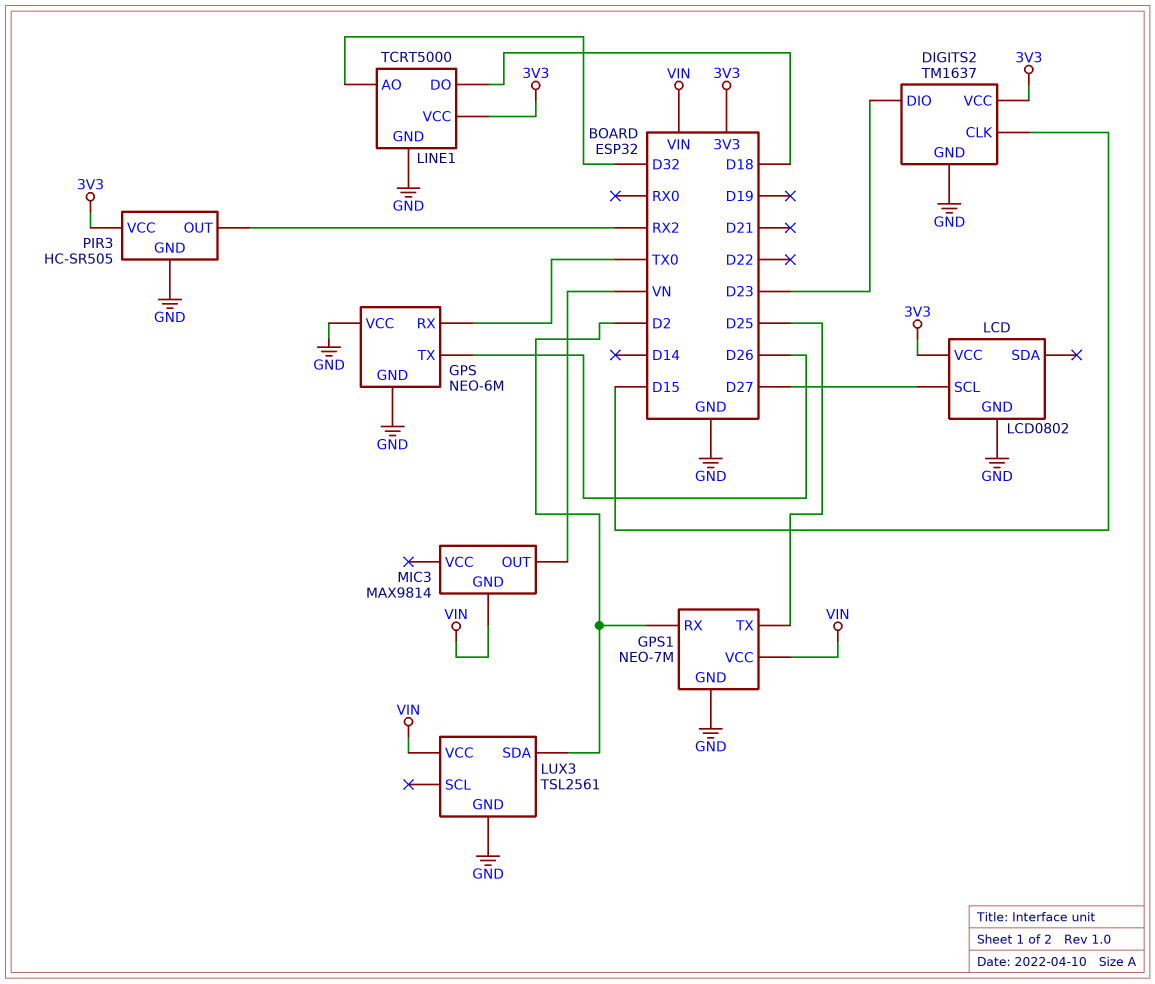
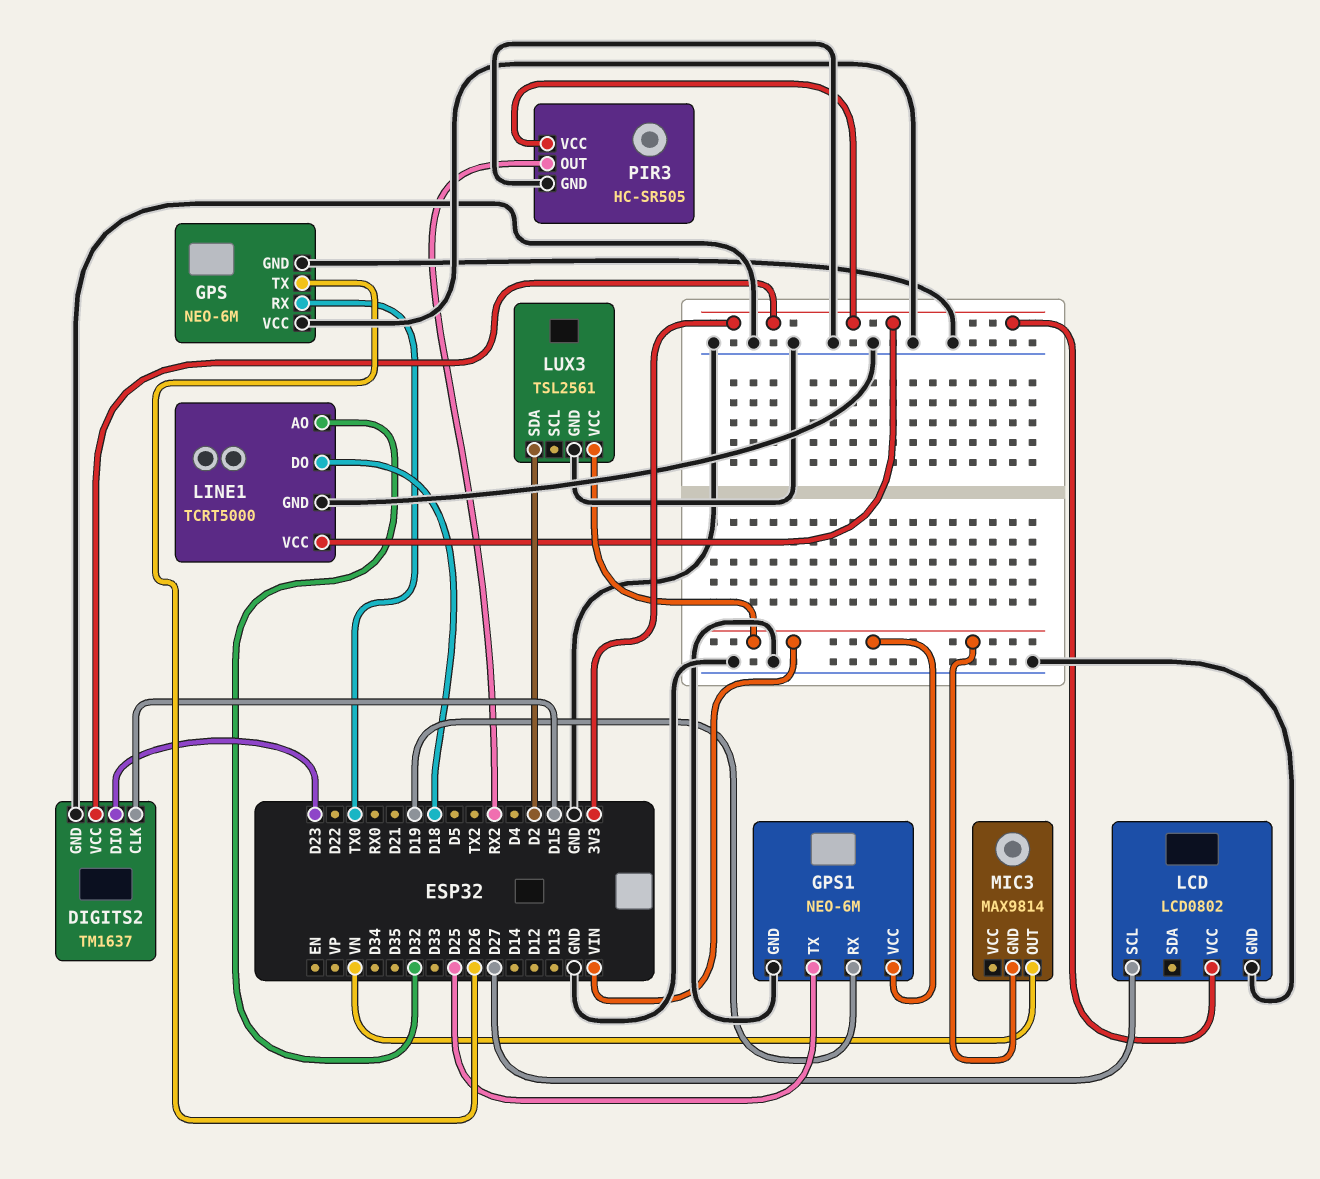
GPS1: NEO-7M -> NEO-6M
GPS1 pin RX: D2 -> D19

